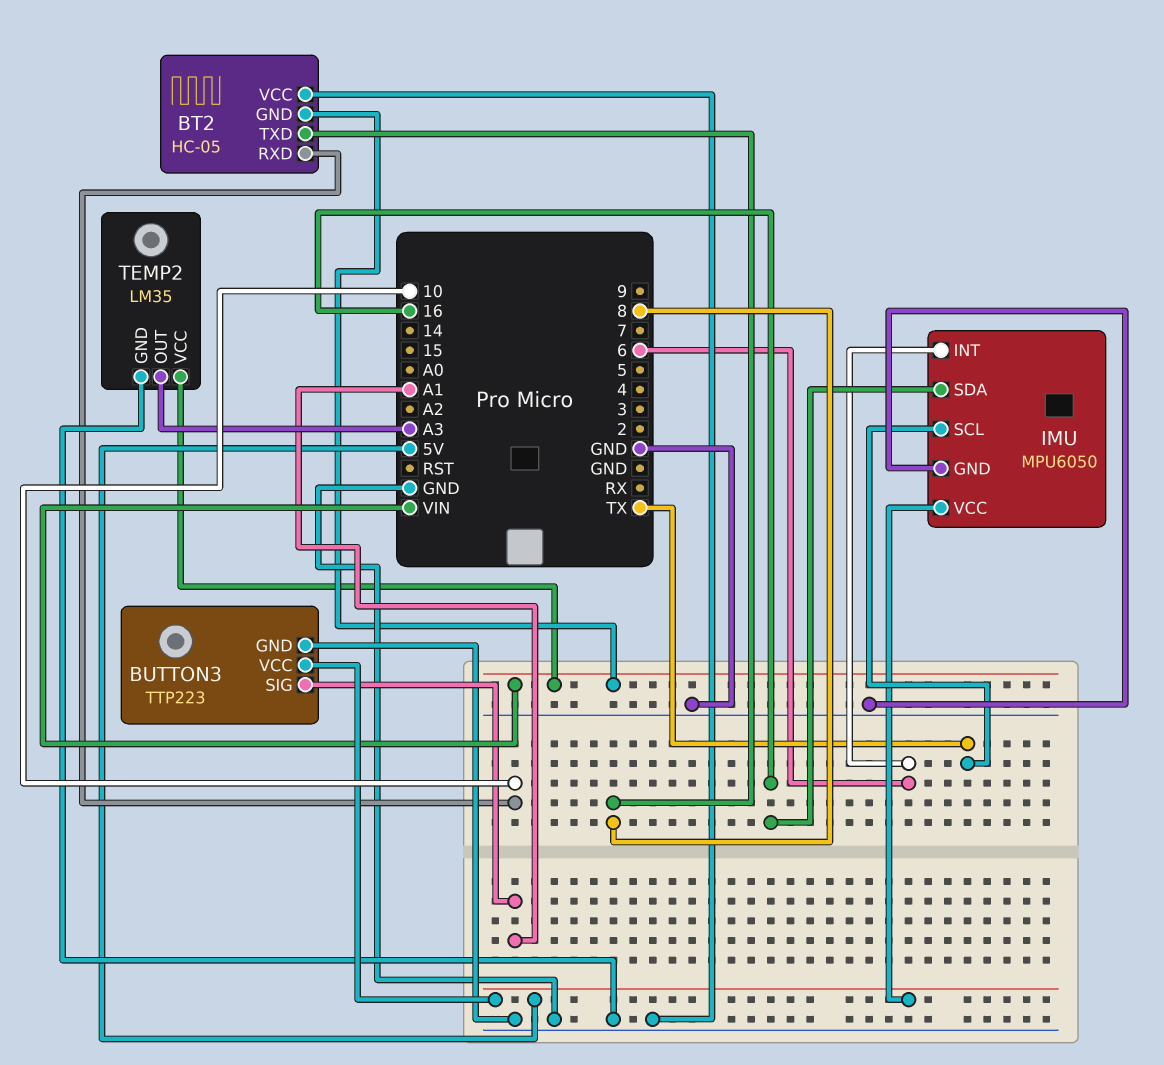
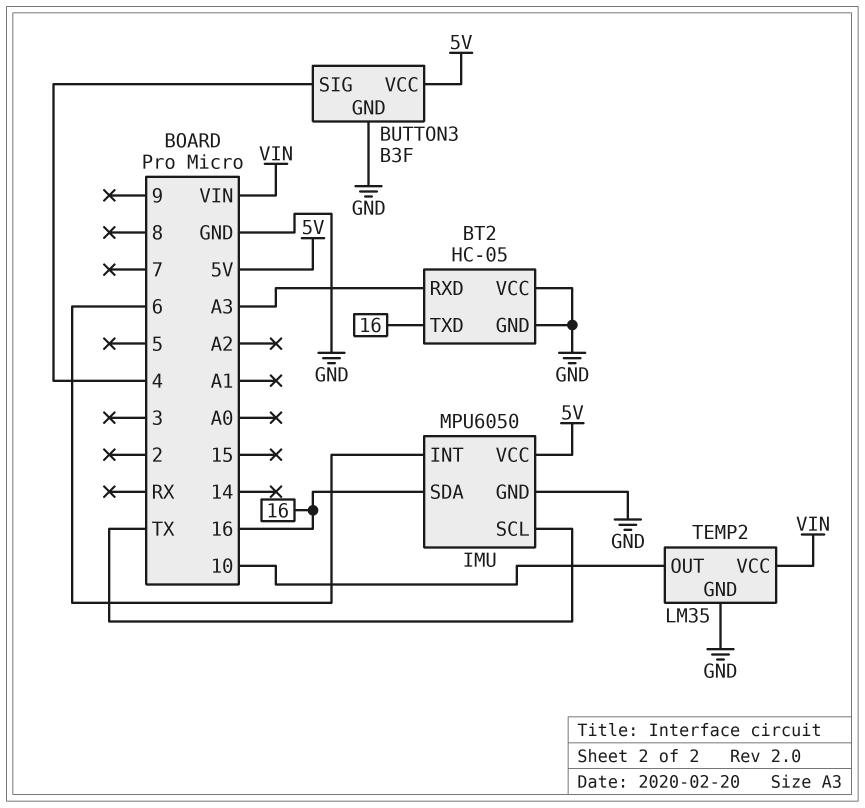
BT2 pin GND: VIN -> GND
BT2 pin RXD: 10 -> A3
BT2 pin TXD: 8 -> 16
BUTTON3: TTP223 -> B3F
BUTTON3 pin SIG: A1 -> 4
TEMP2 pin OUT: A3 -> 10

